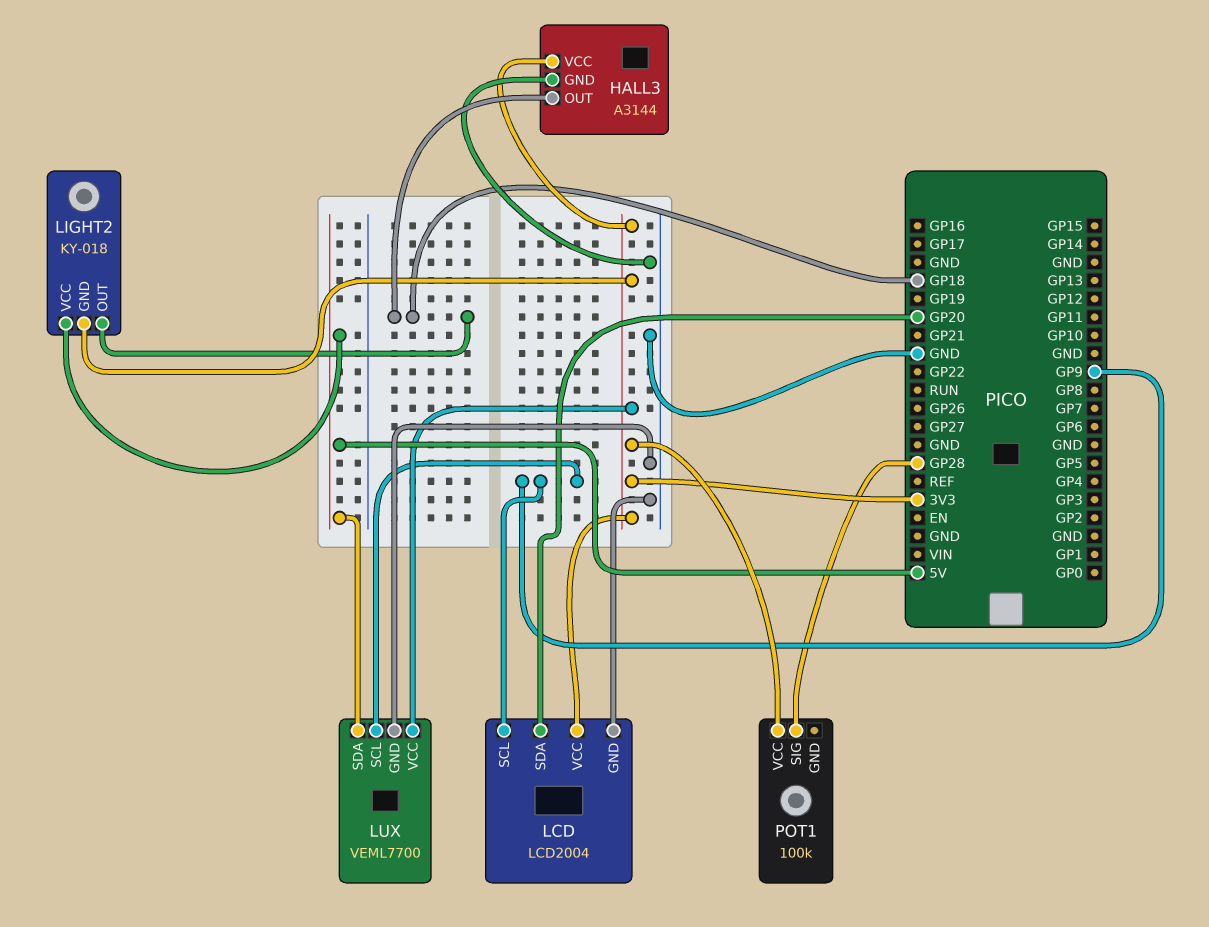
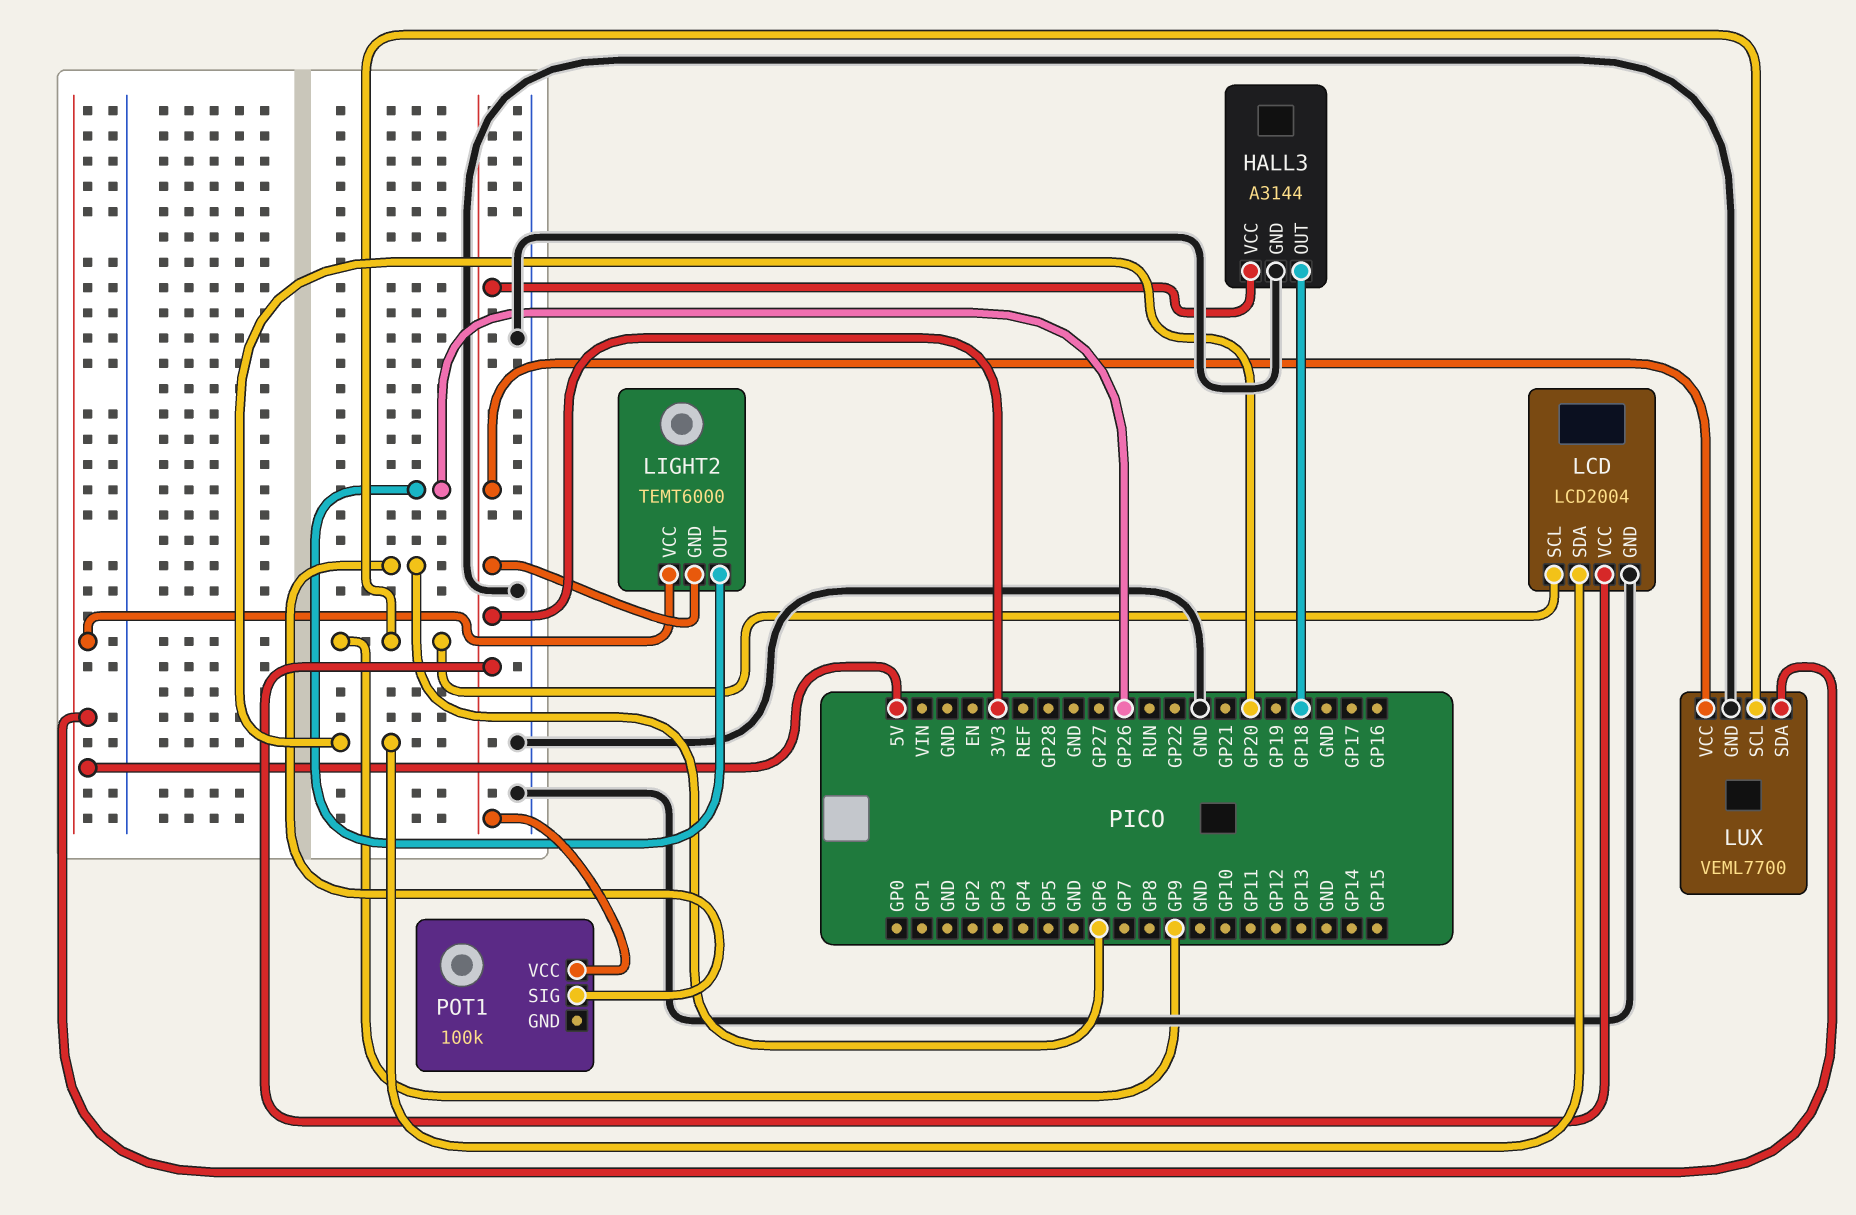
LIGHT2: KY-018 -> TEMT6000
LIGHT2 pin OUT: GP18 -> GP26
POT1 pin SIG: GP28 -> GP6

